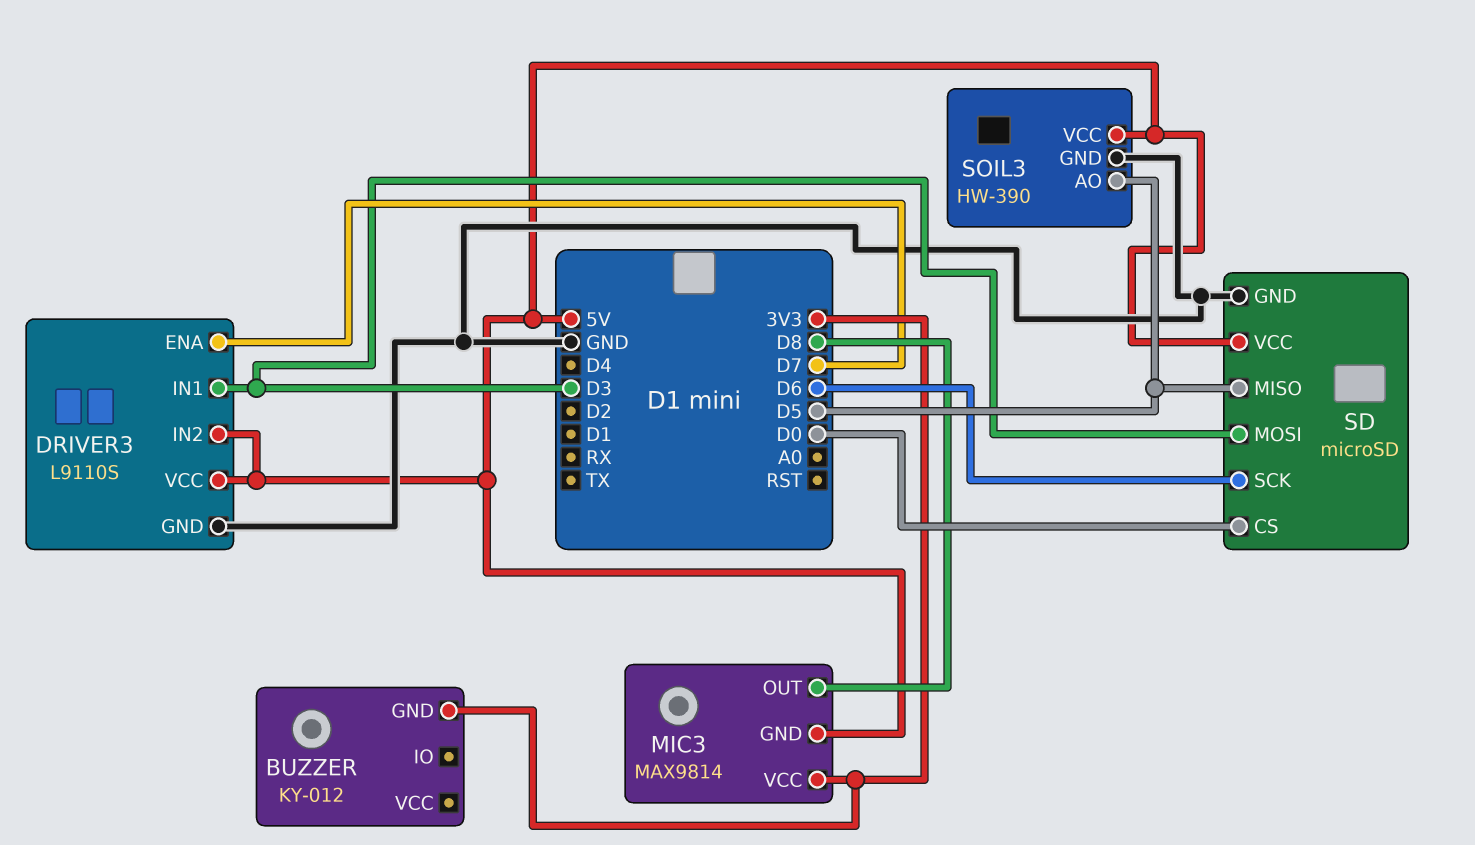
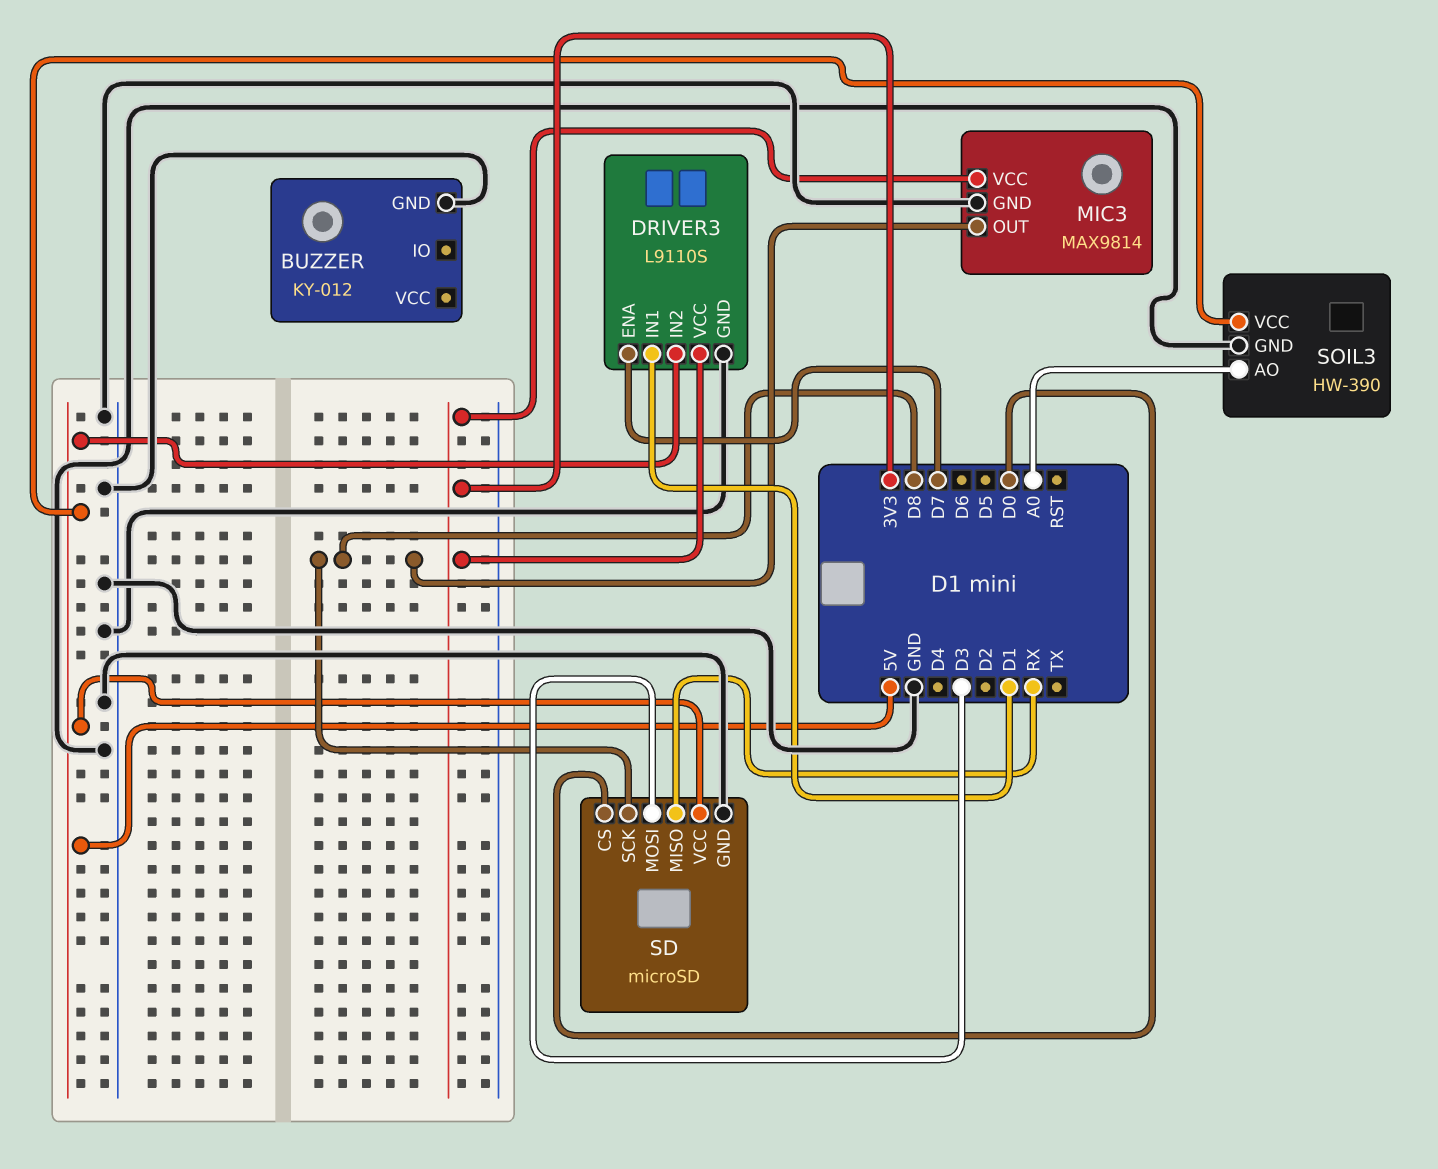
BUZZER pin GND: 3V3 -> GND
DRIVER3 pin IN1: D3 -> D1
DRIVER3 pin VCC: 5V -> 3V3
MIC3 pin GND: 5V -> GND
SD pin MISO: D5 -> RX
SD pin SCK: D6 -> D8
SOIL3 pin AO: D5 -> A0

